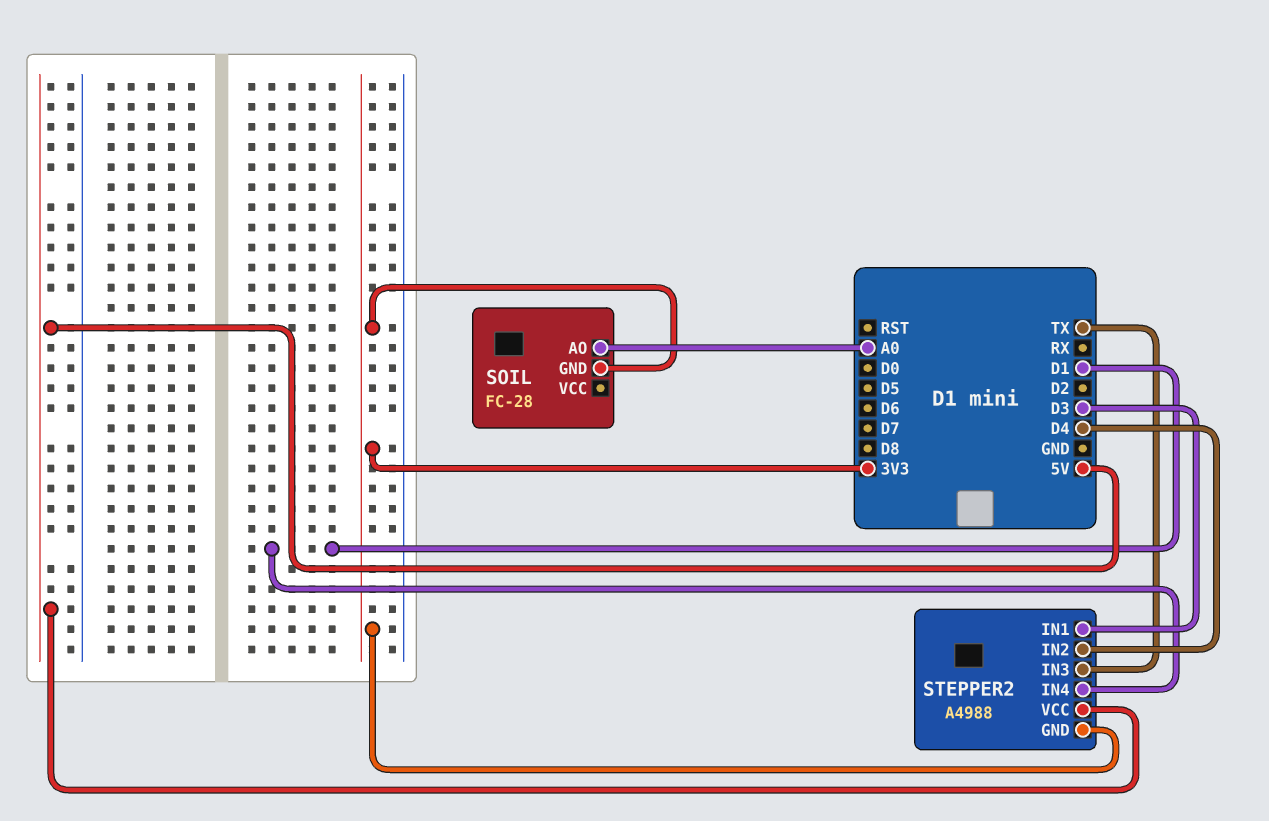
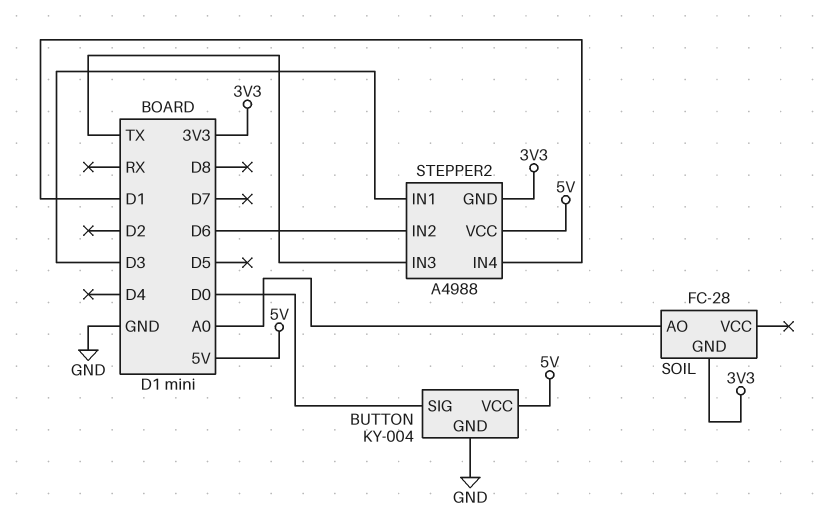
BUTTON: none -> KY-004
BUTTON pin GND: none -> GND
BUTTON pin SIG: none -> D0
BUTTON pin VCC: none -> 5V
STEPPER2 pin IN2: D4 -> D6

